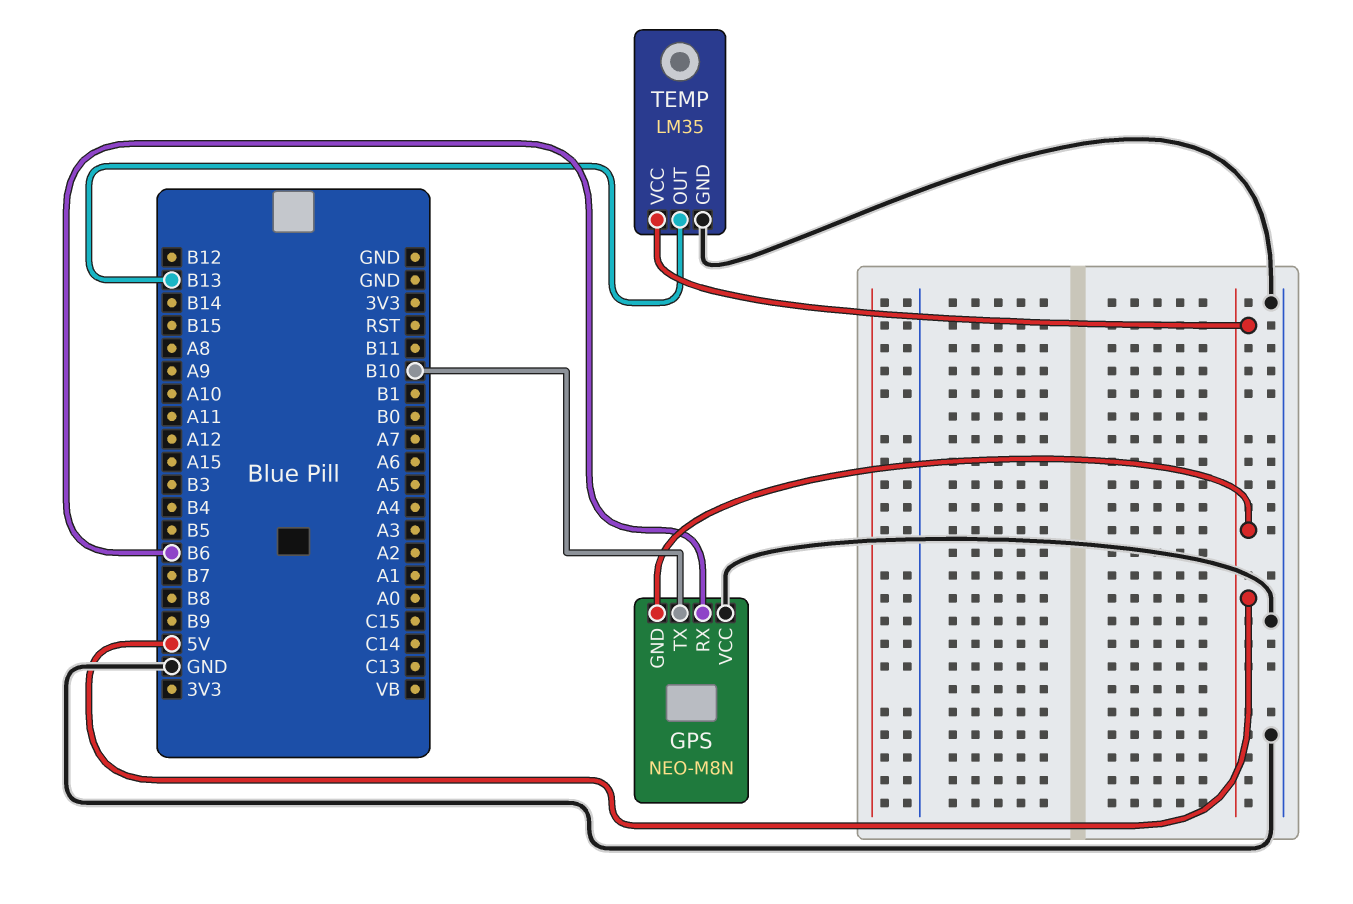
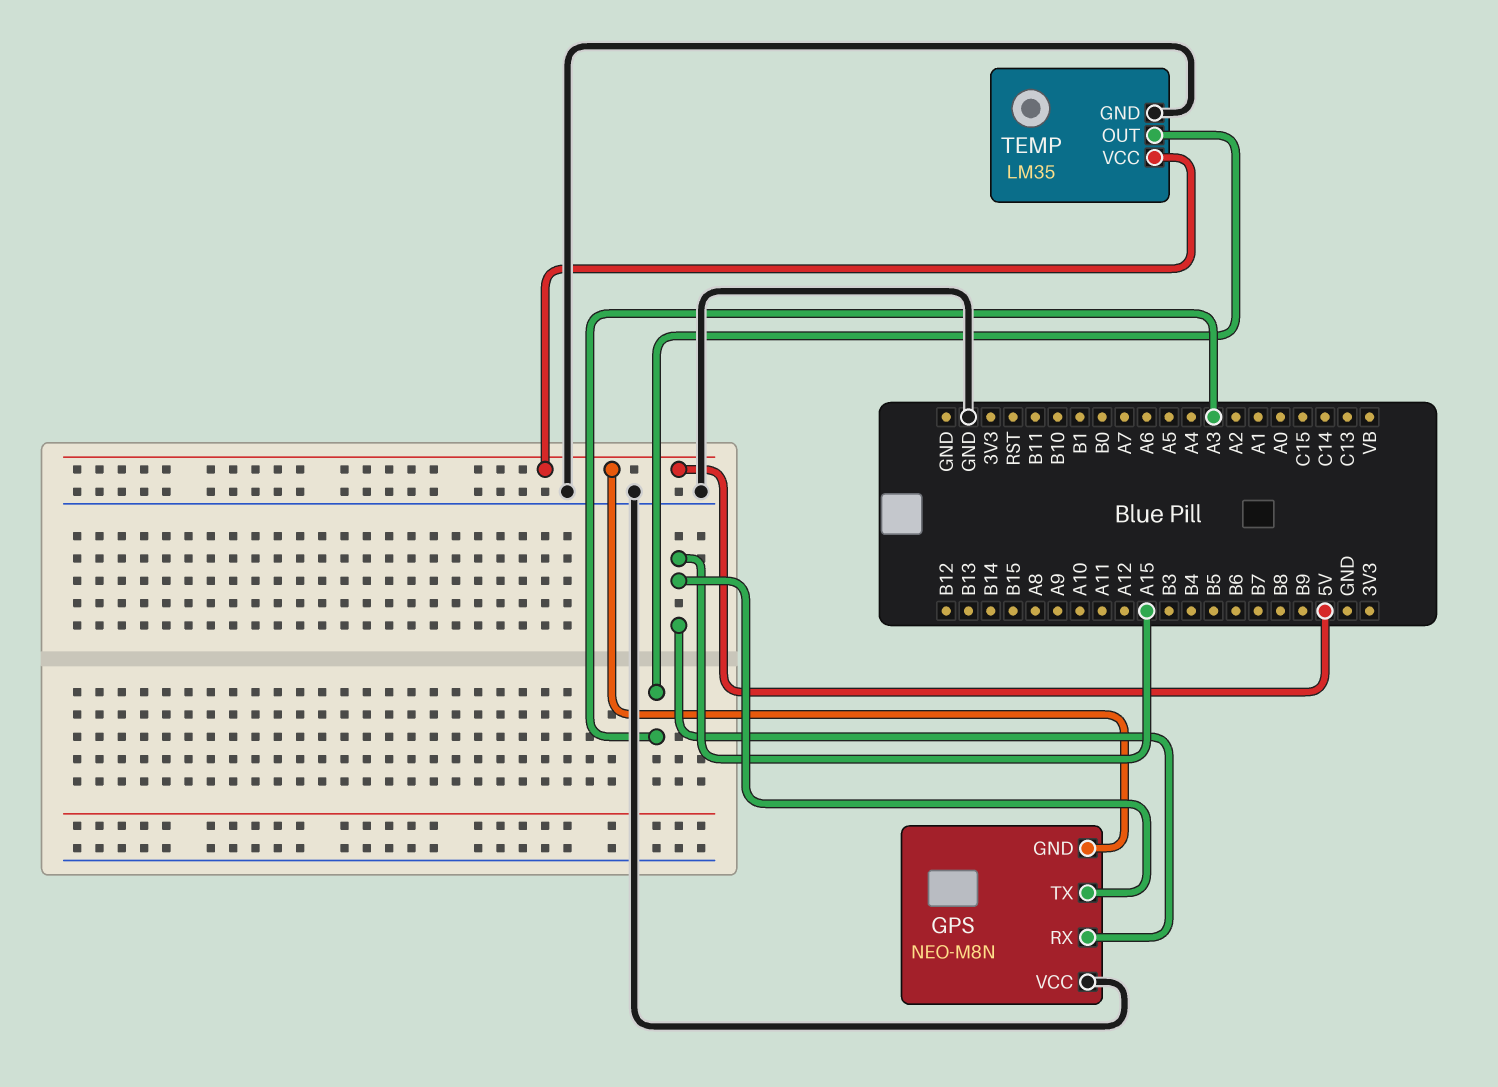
GPS pin RX: B6 -> A15
GPS pin TX: B10 -> A15
TEMP pin OUT: B13 -> A3

